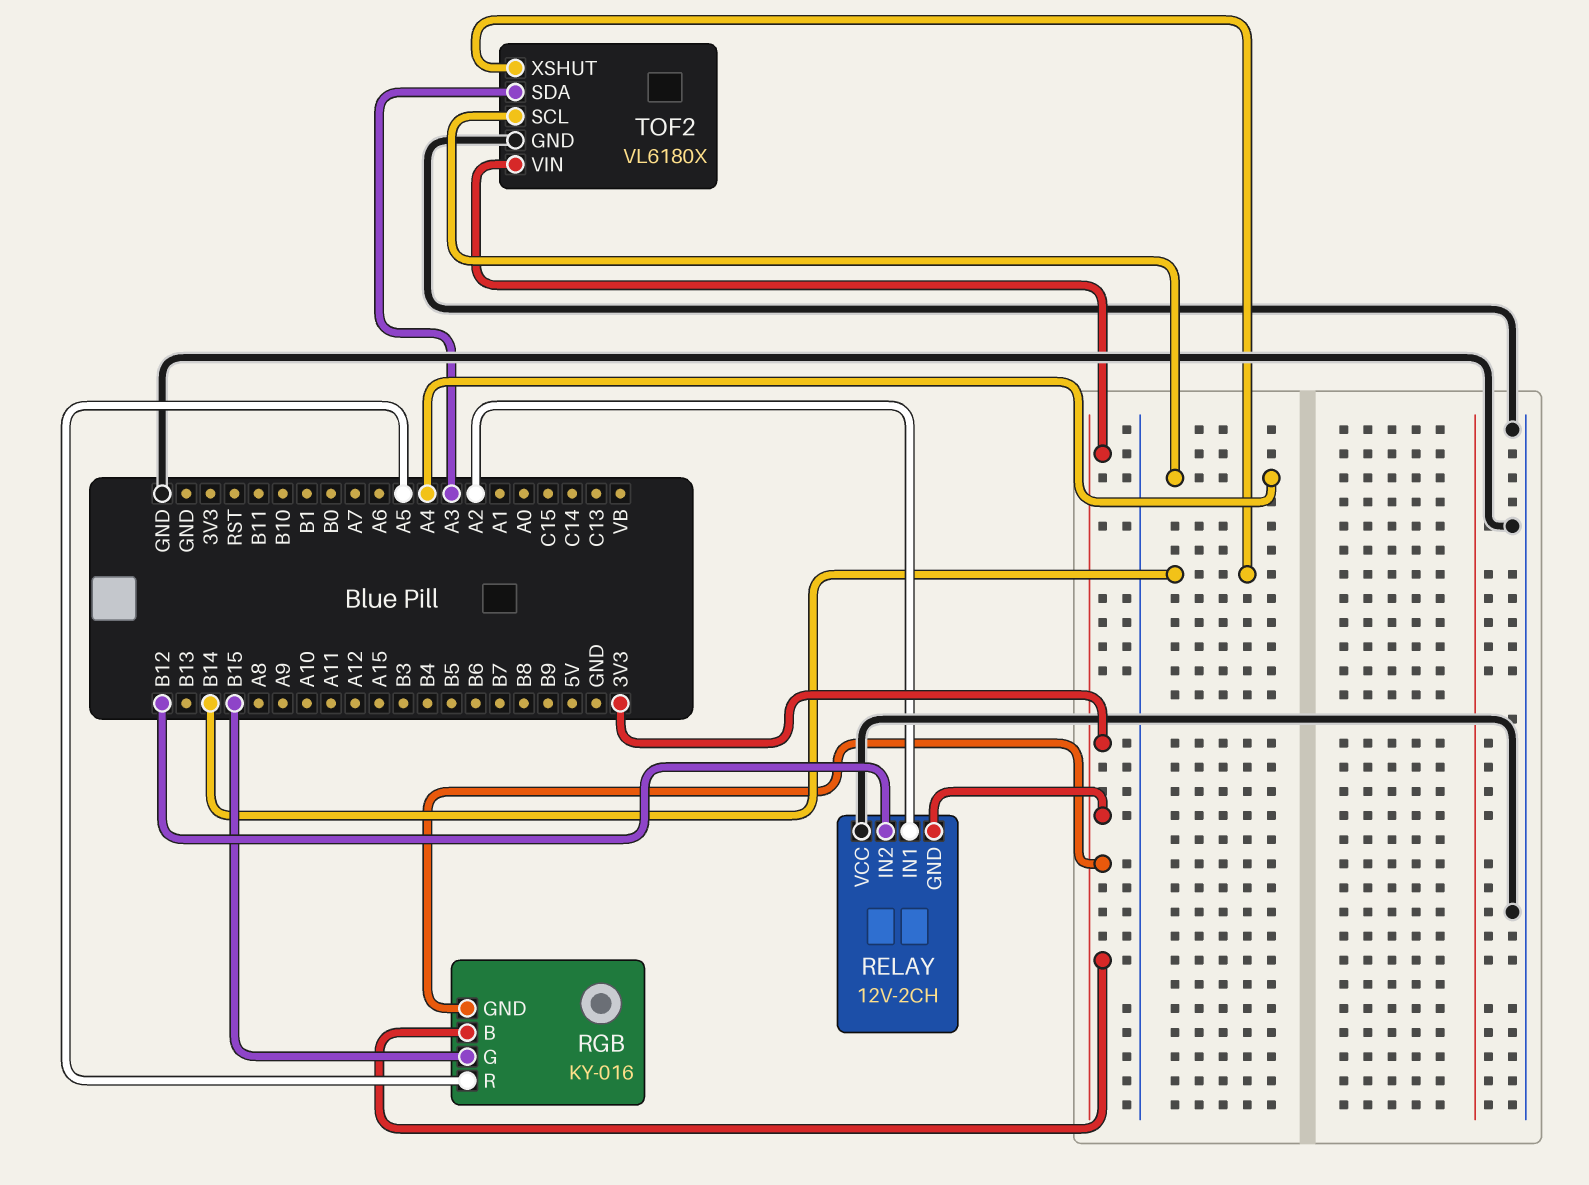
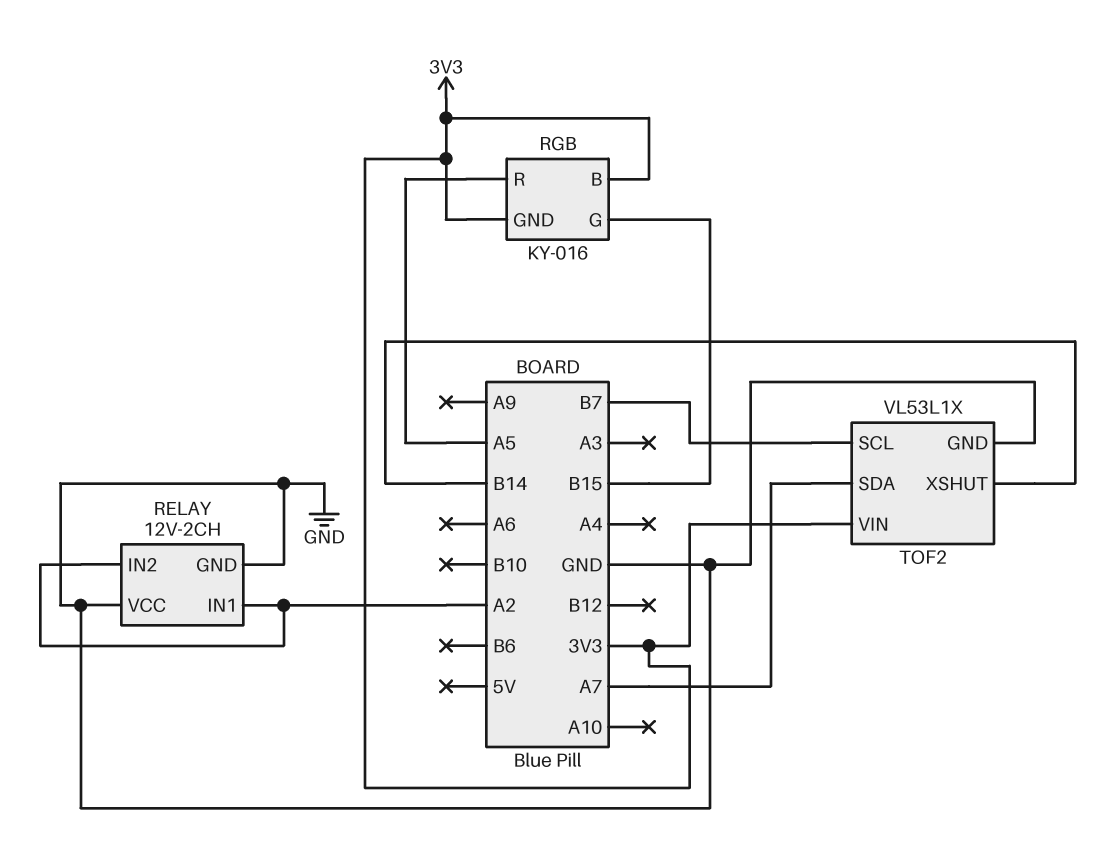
RELAY pin GND: 3V3 -> GND
RELAY pin IN2: B12 -> A2
TOF2: VL6180X -> VL53L1X
TOF2 pin SCL: A4 -> B7
TOF2 pin SDA: A3 -> A7

